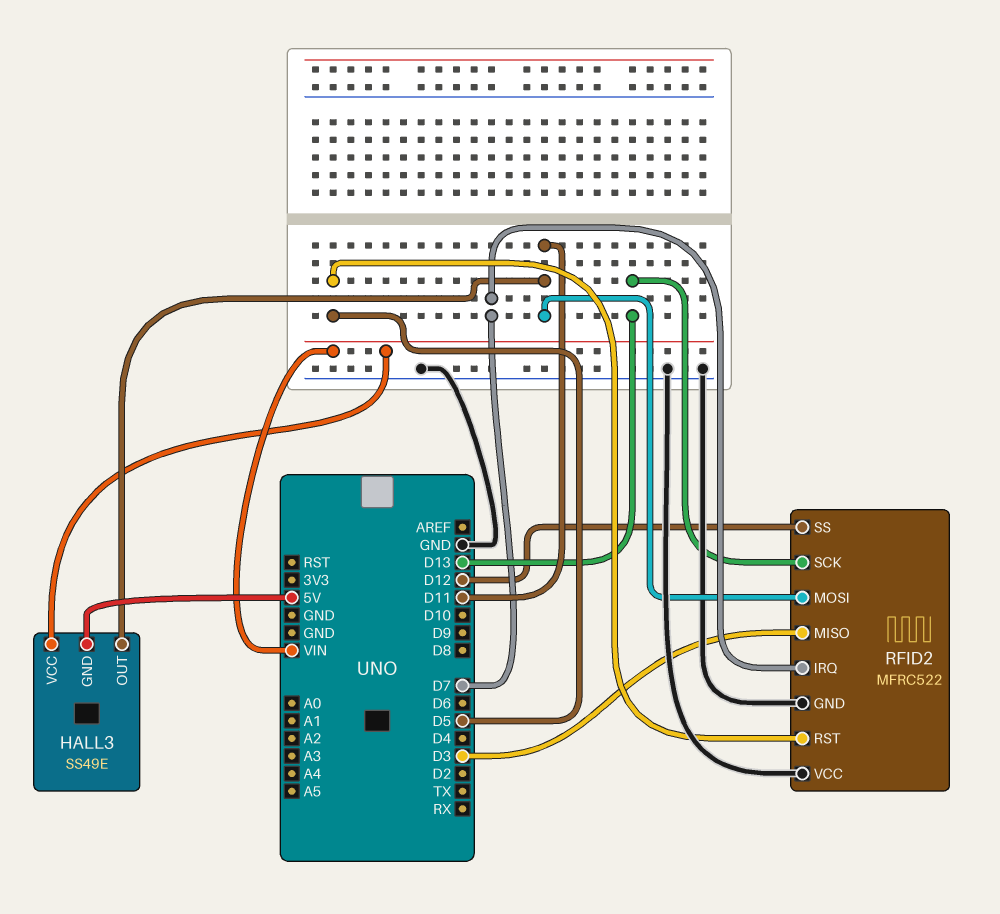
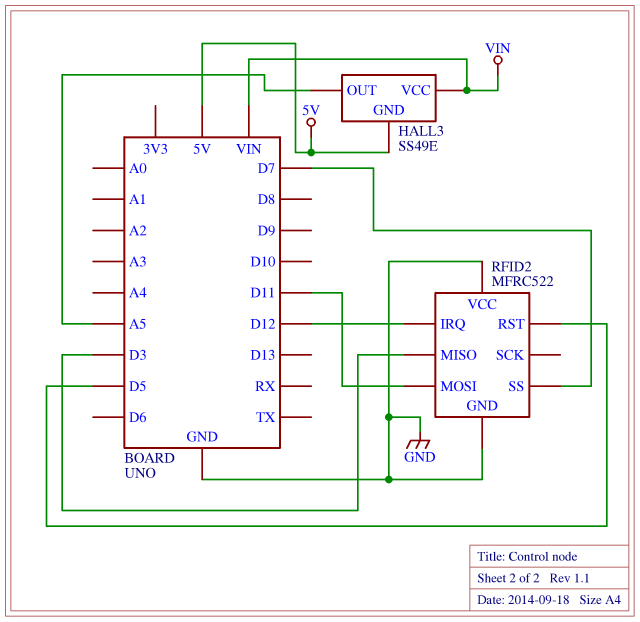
HALL3 pin OUT: D11 -> A5
RFID2 pin IRQ: D7 -> D12
RFID2 pin SCK: D13 -> none
RFID2 pin SS: D12 -> D7

